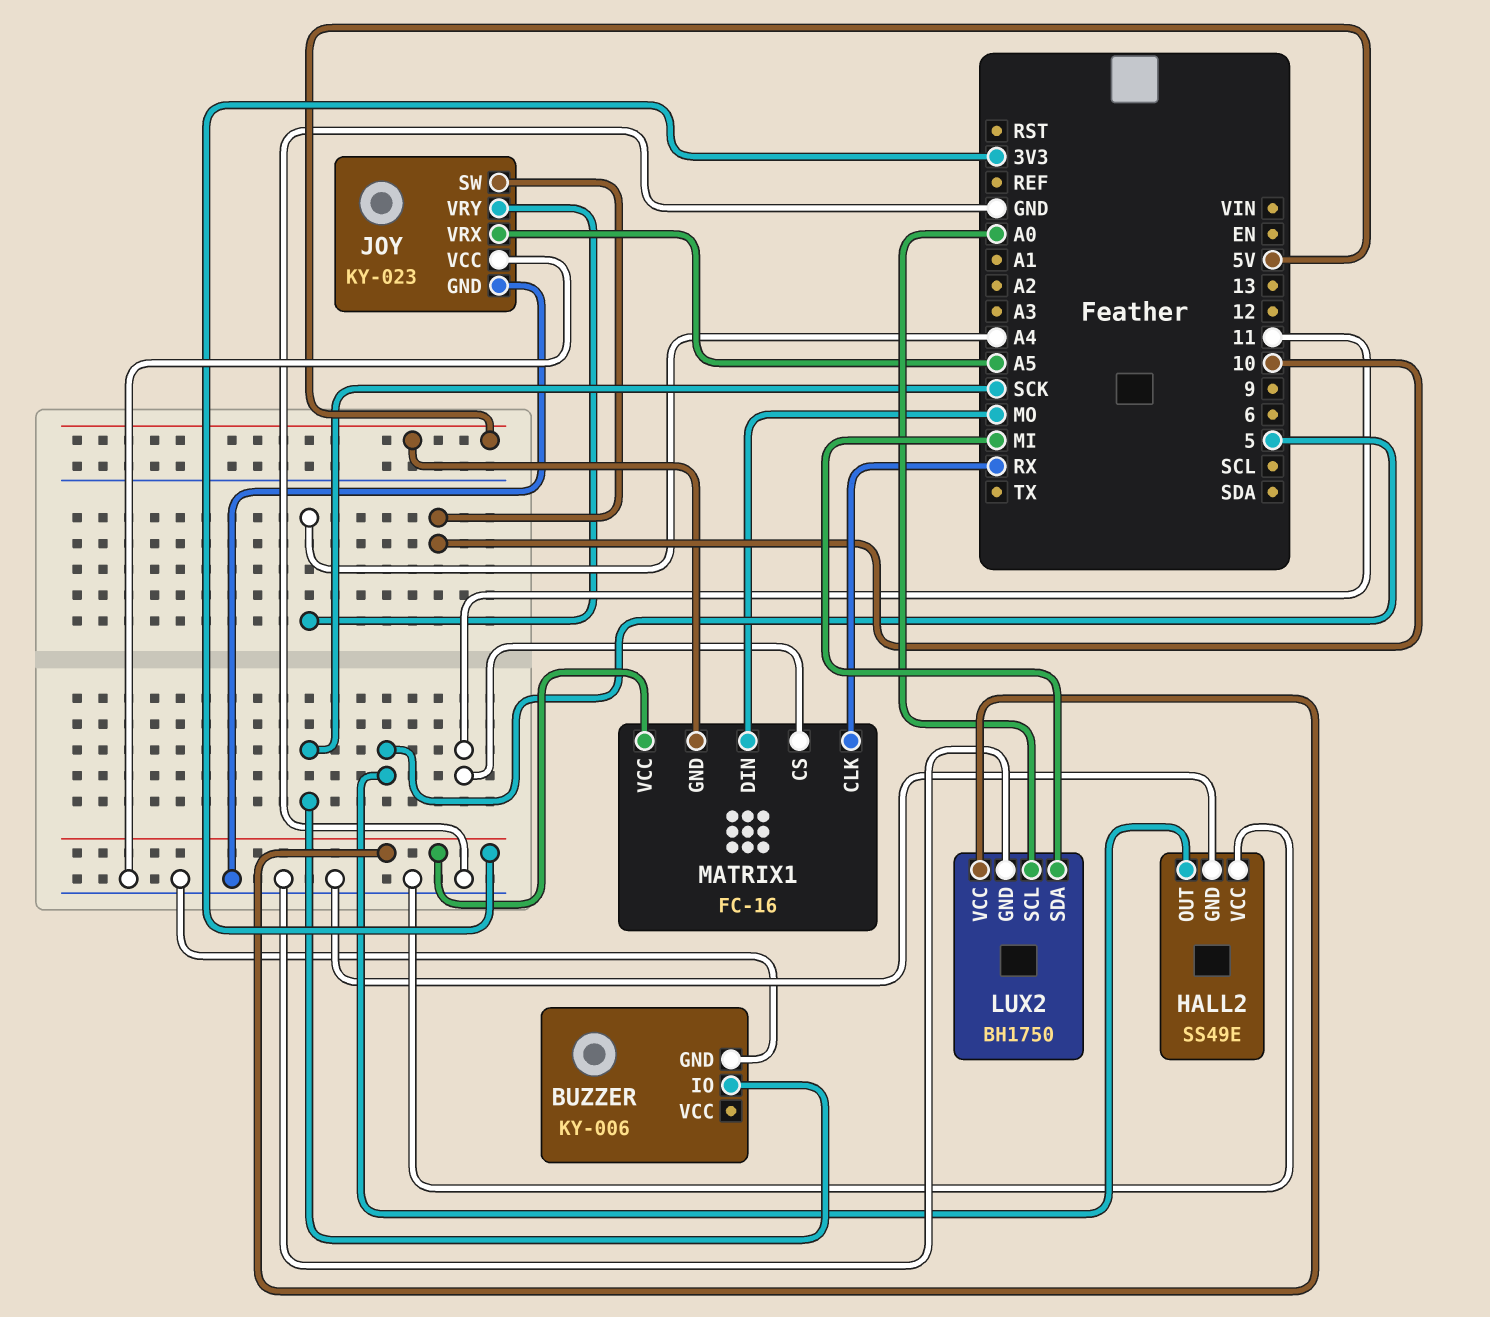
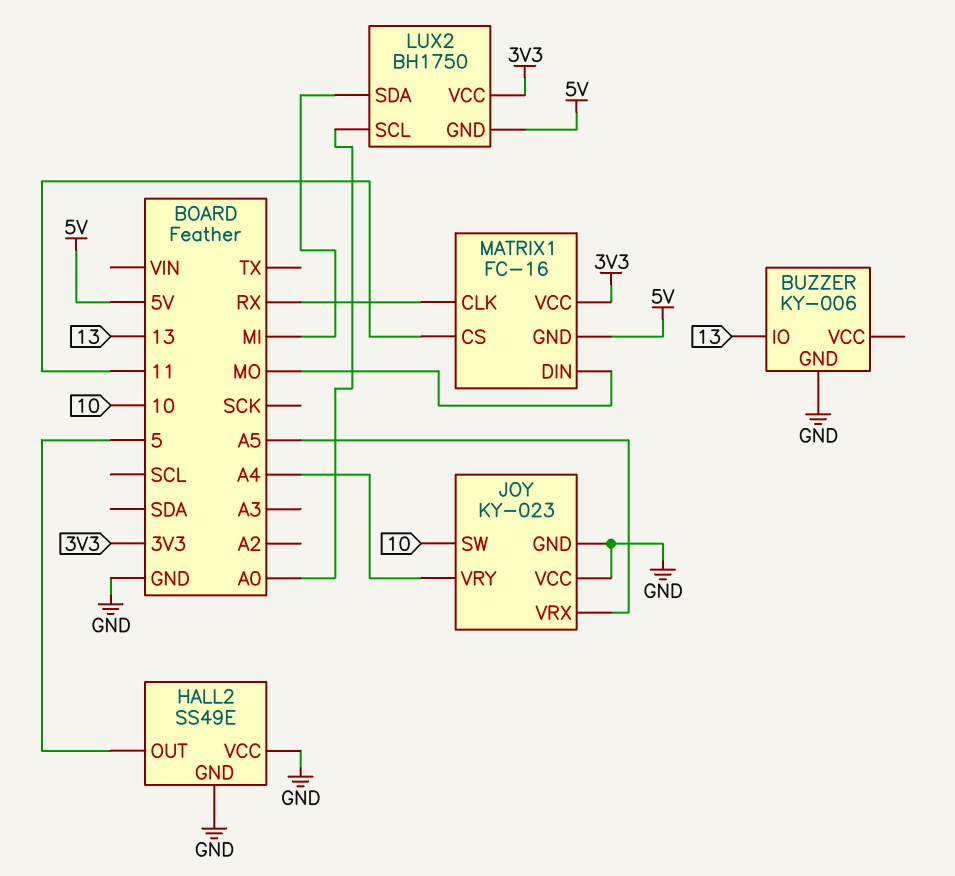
BUZZER pin IO: SCK -> 13
LUX2 pin GND: GND -> 5V

